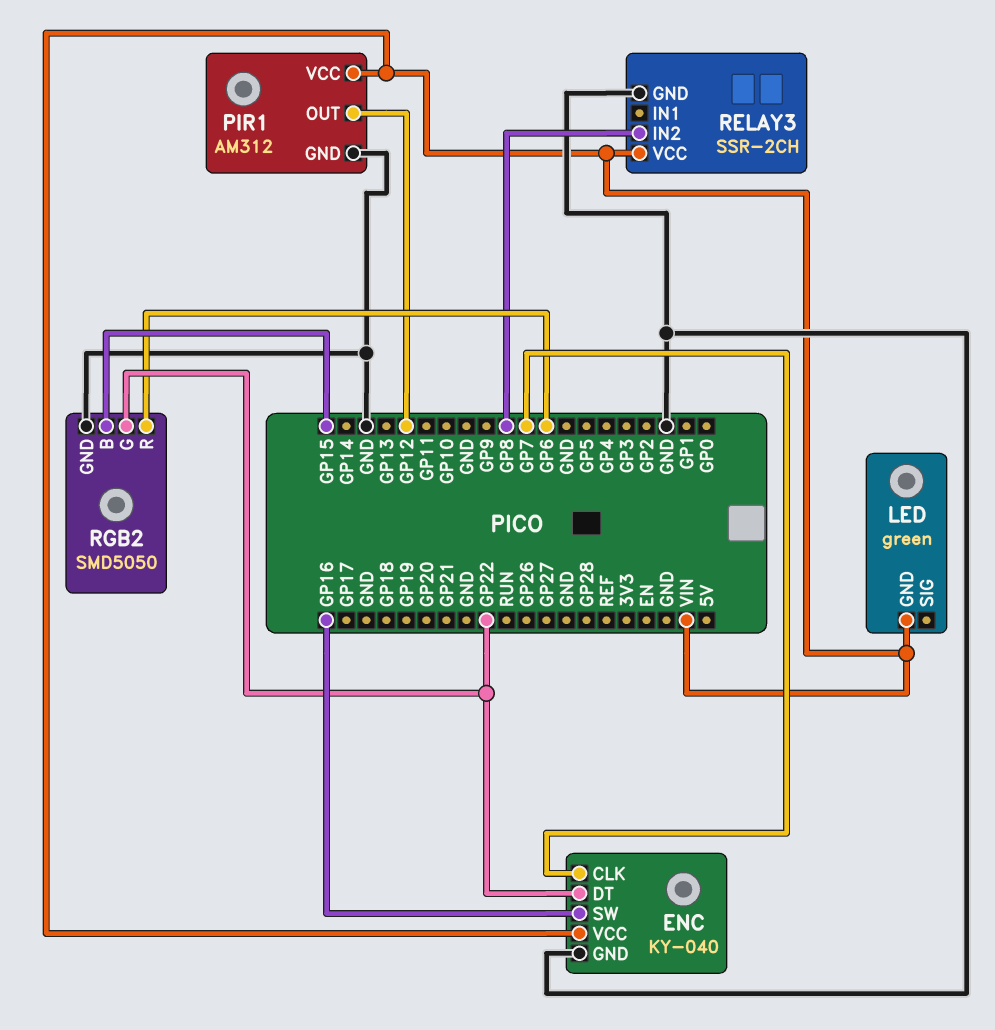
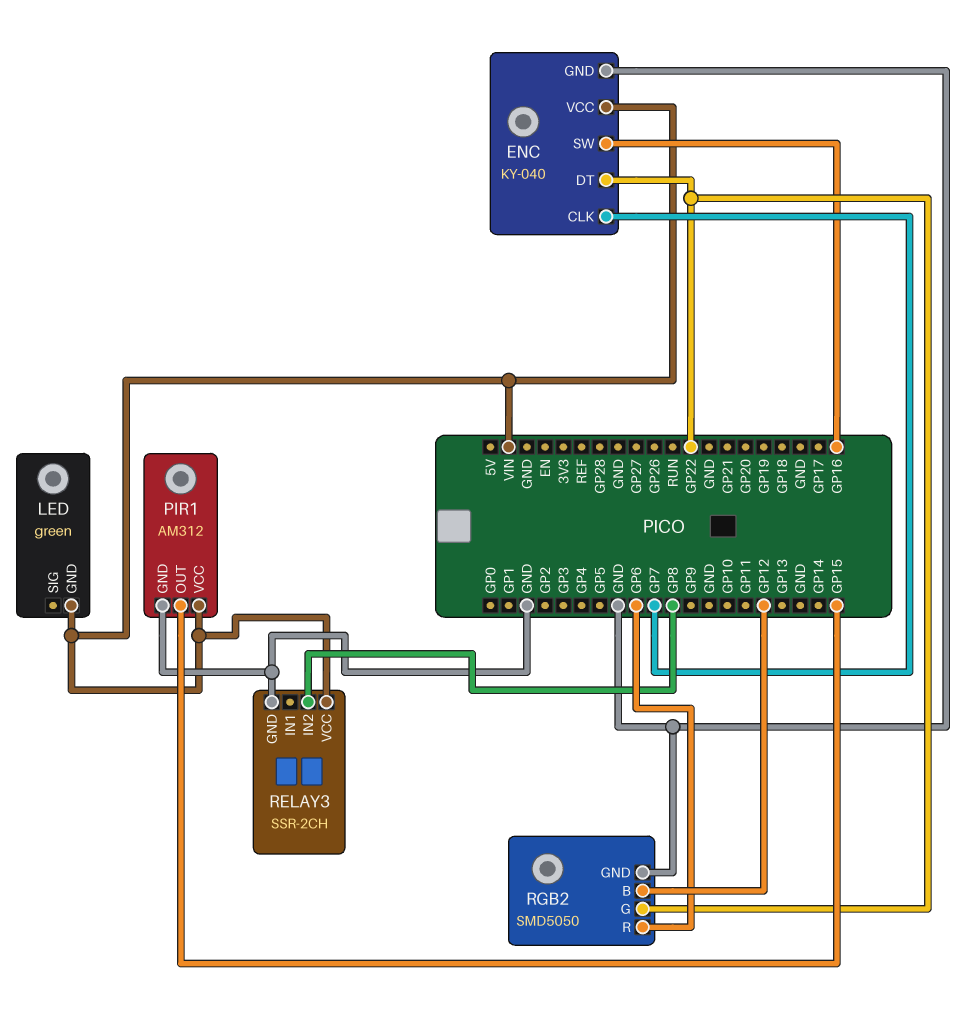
PIR1 pin OUT: GP12 -> GP15
RGB2 pin B: GP15 -> GP12

